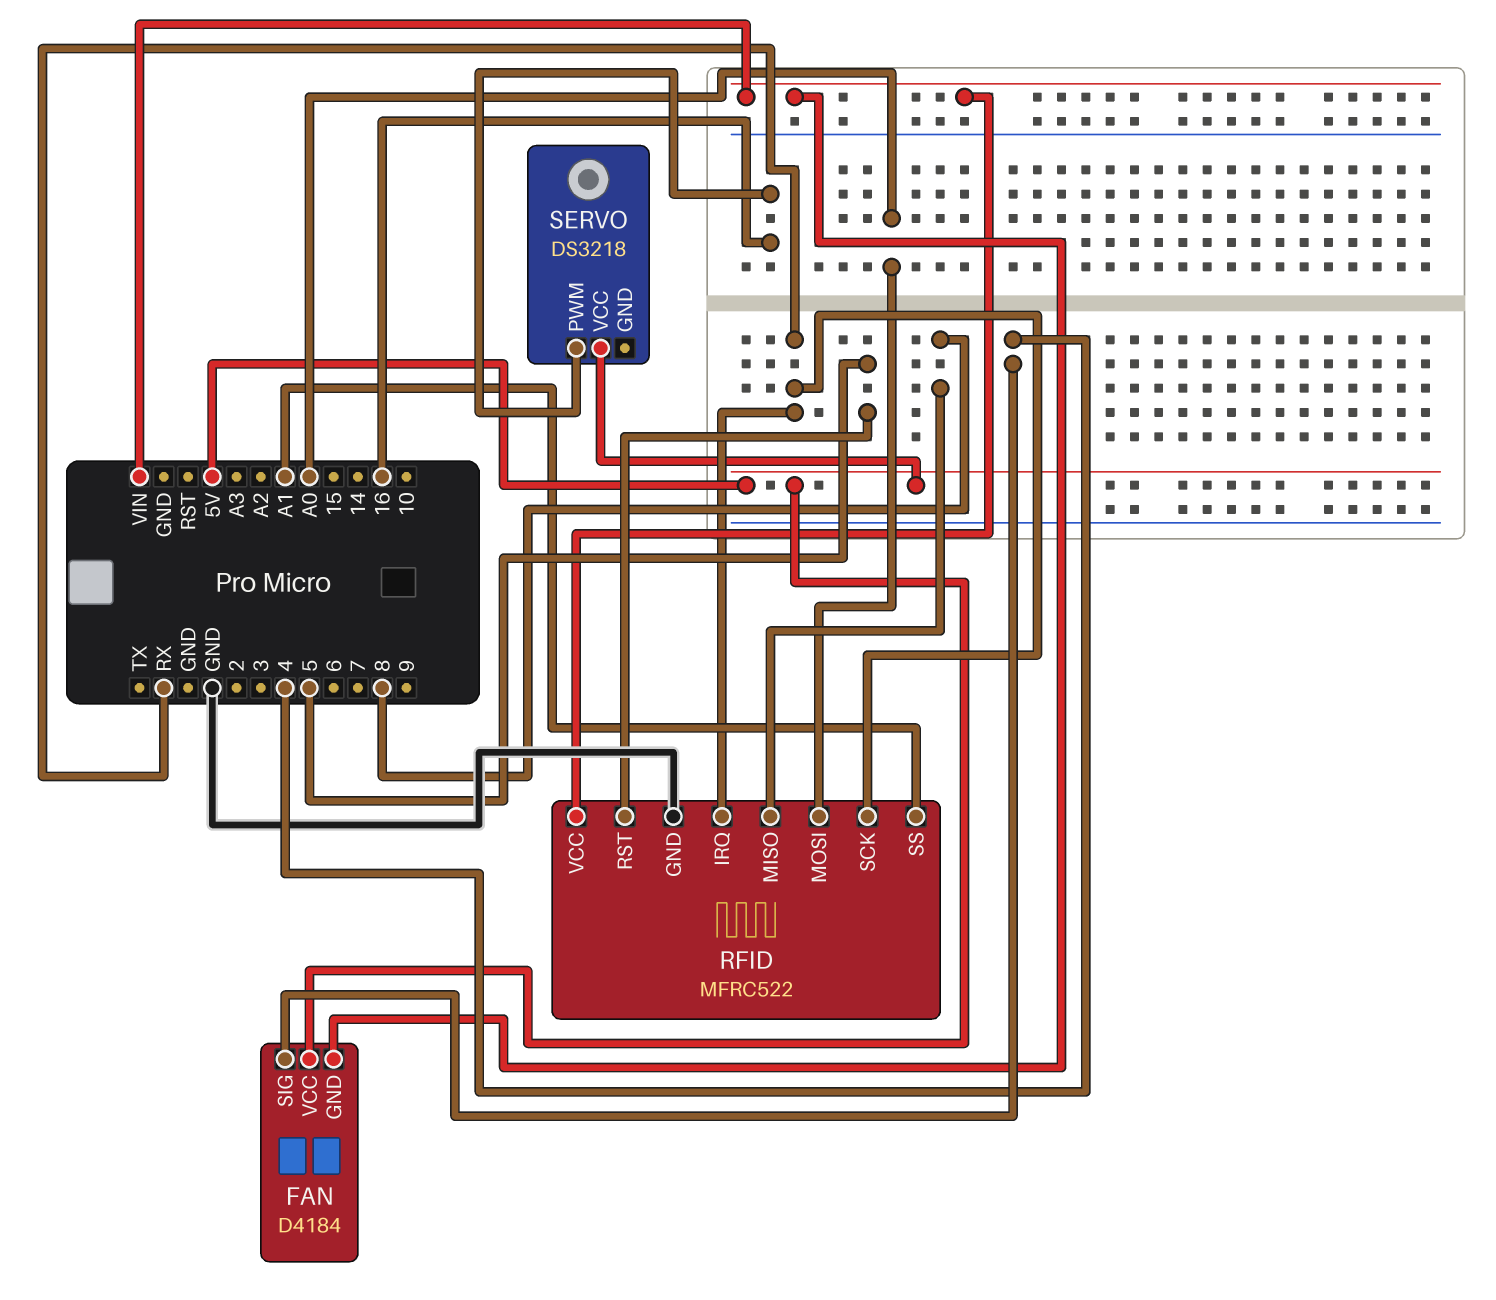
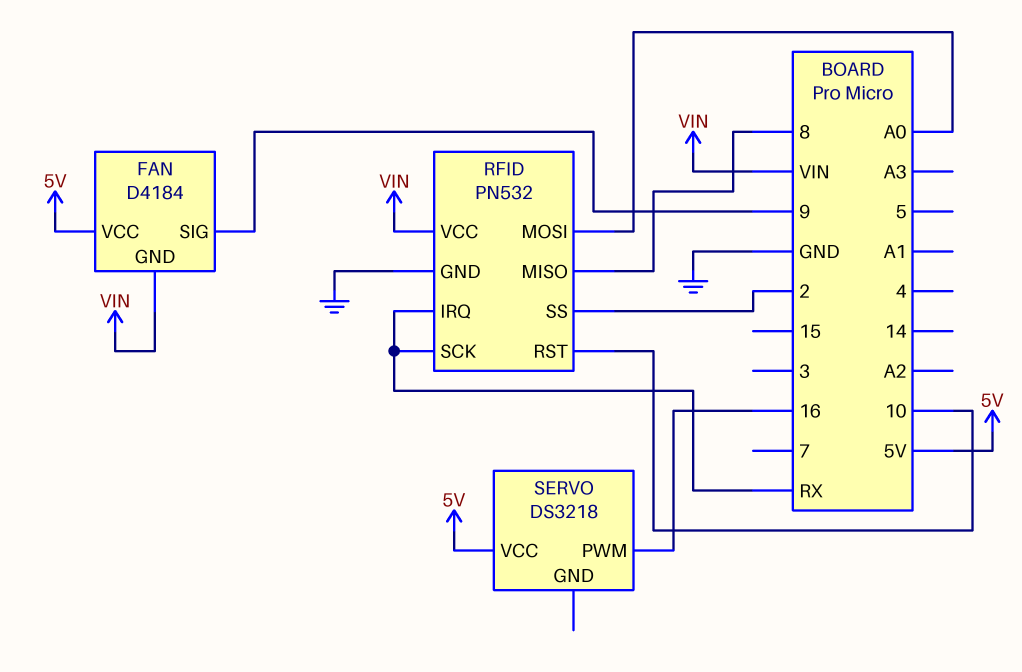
FAN pin SIG: 4 -> 9
RFID: MFRC522 -> PN532
RFID pin RST: 5 -> 10
RFID pin SS: A1 -> 2

